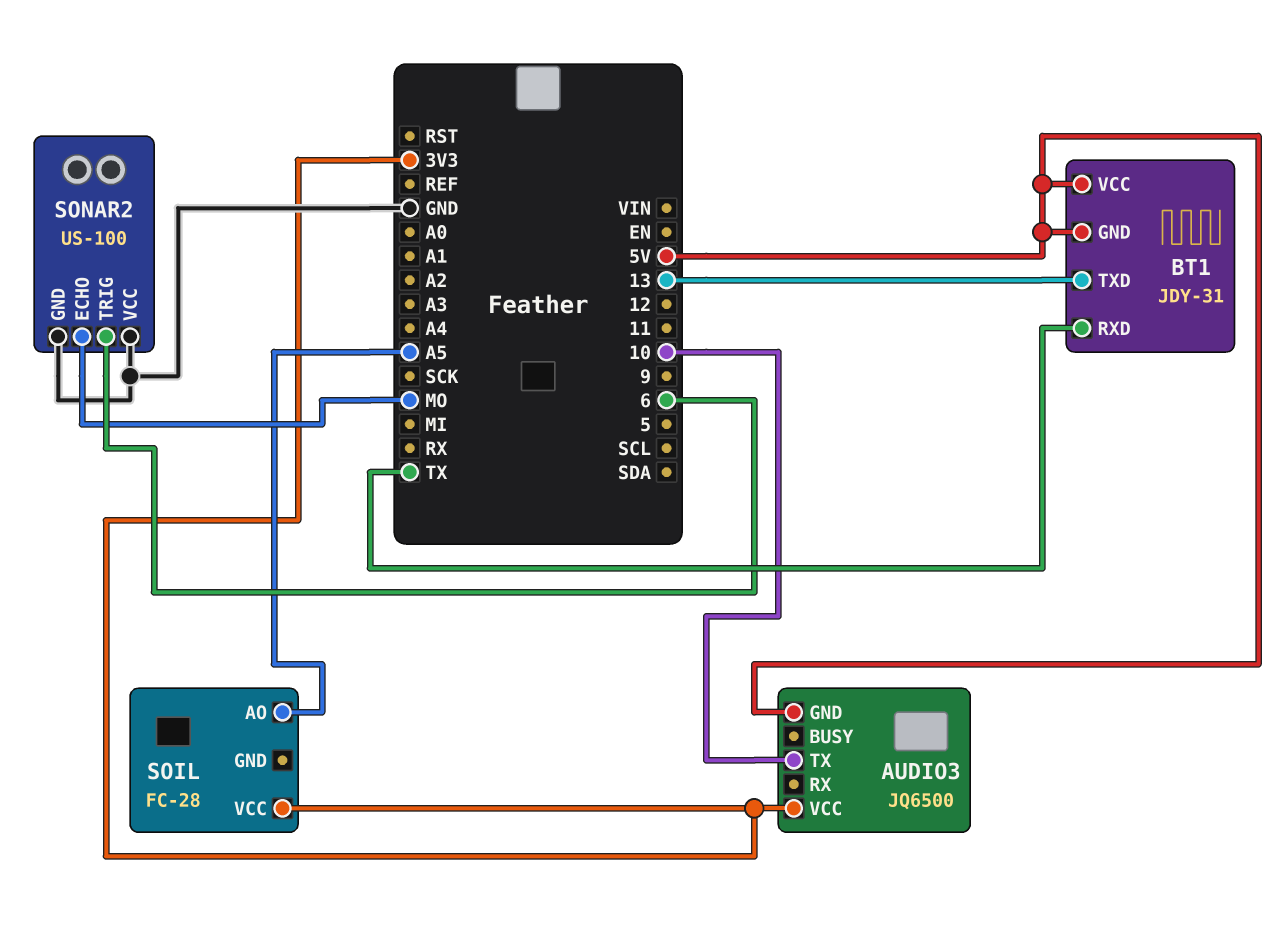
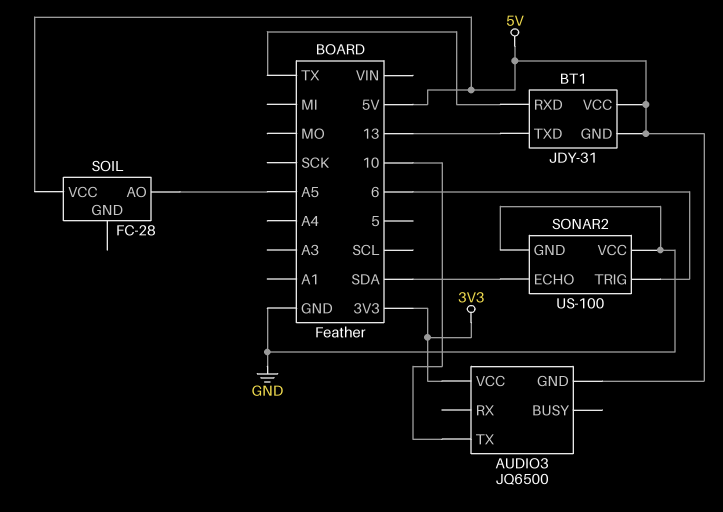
SOIL pin VCC: 3V3 -> 5V
SONAR2 pin ECHO: MO -> SDA

